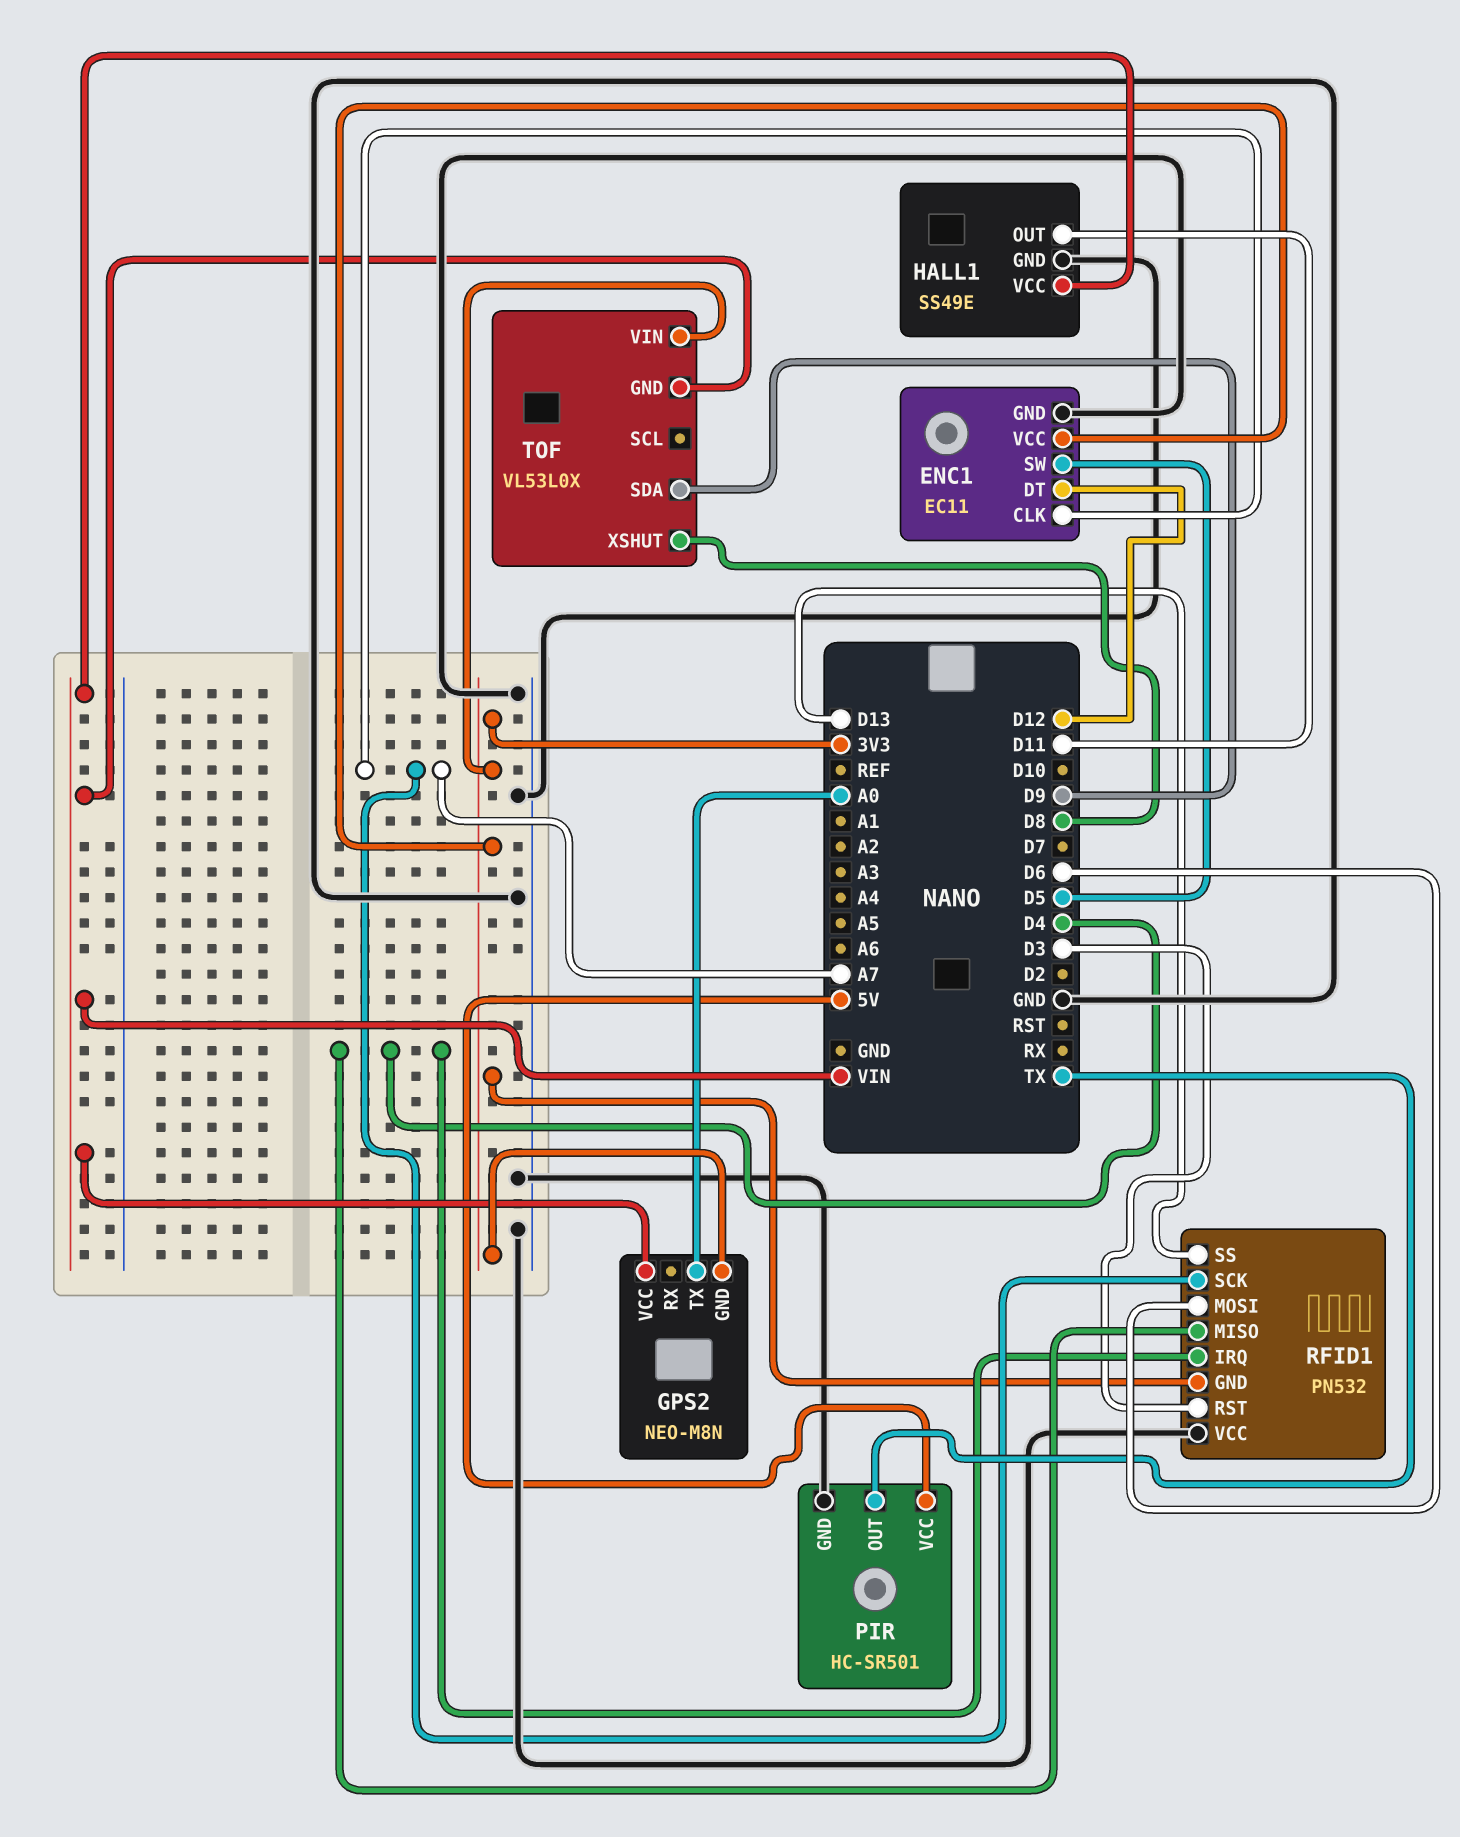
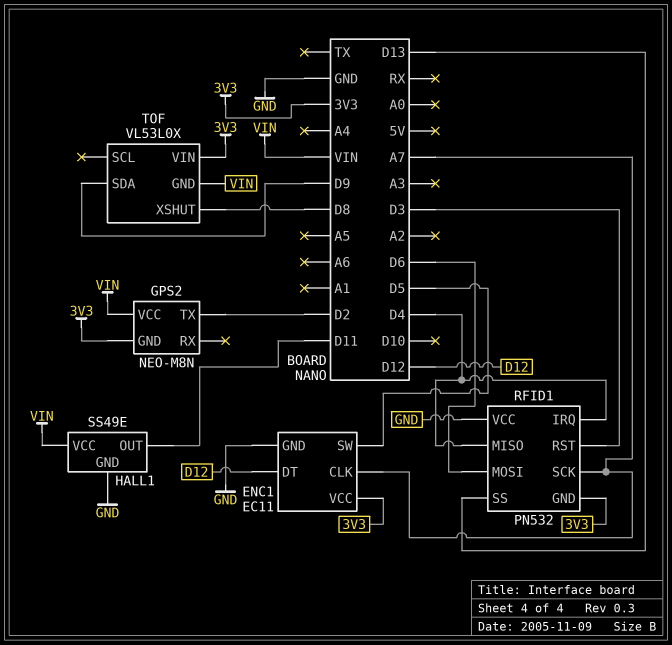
GPS2 pin TX: A0 -> D2
PIR: HC-SR501 -> none
PIR pin GND: GND -> none
PIR pin OUT: TX -> none
PIR pin VCC: 5V -> none

